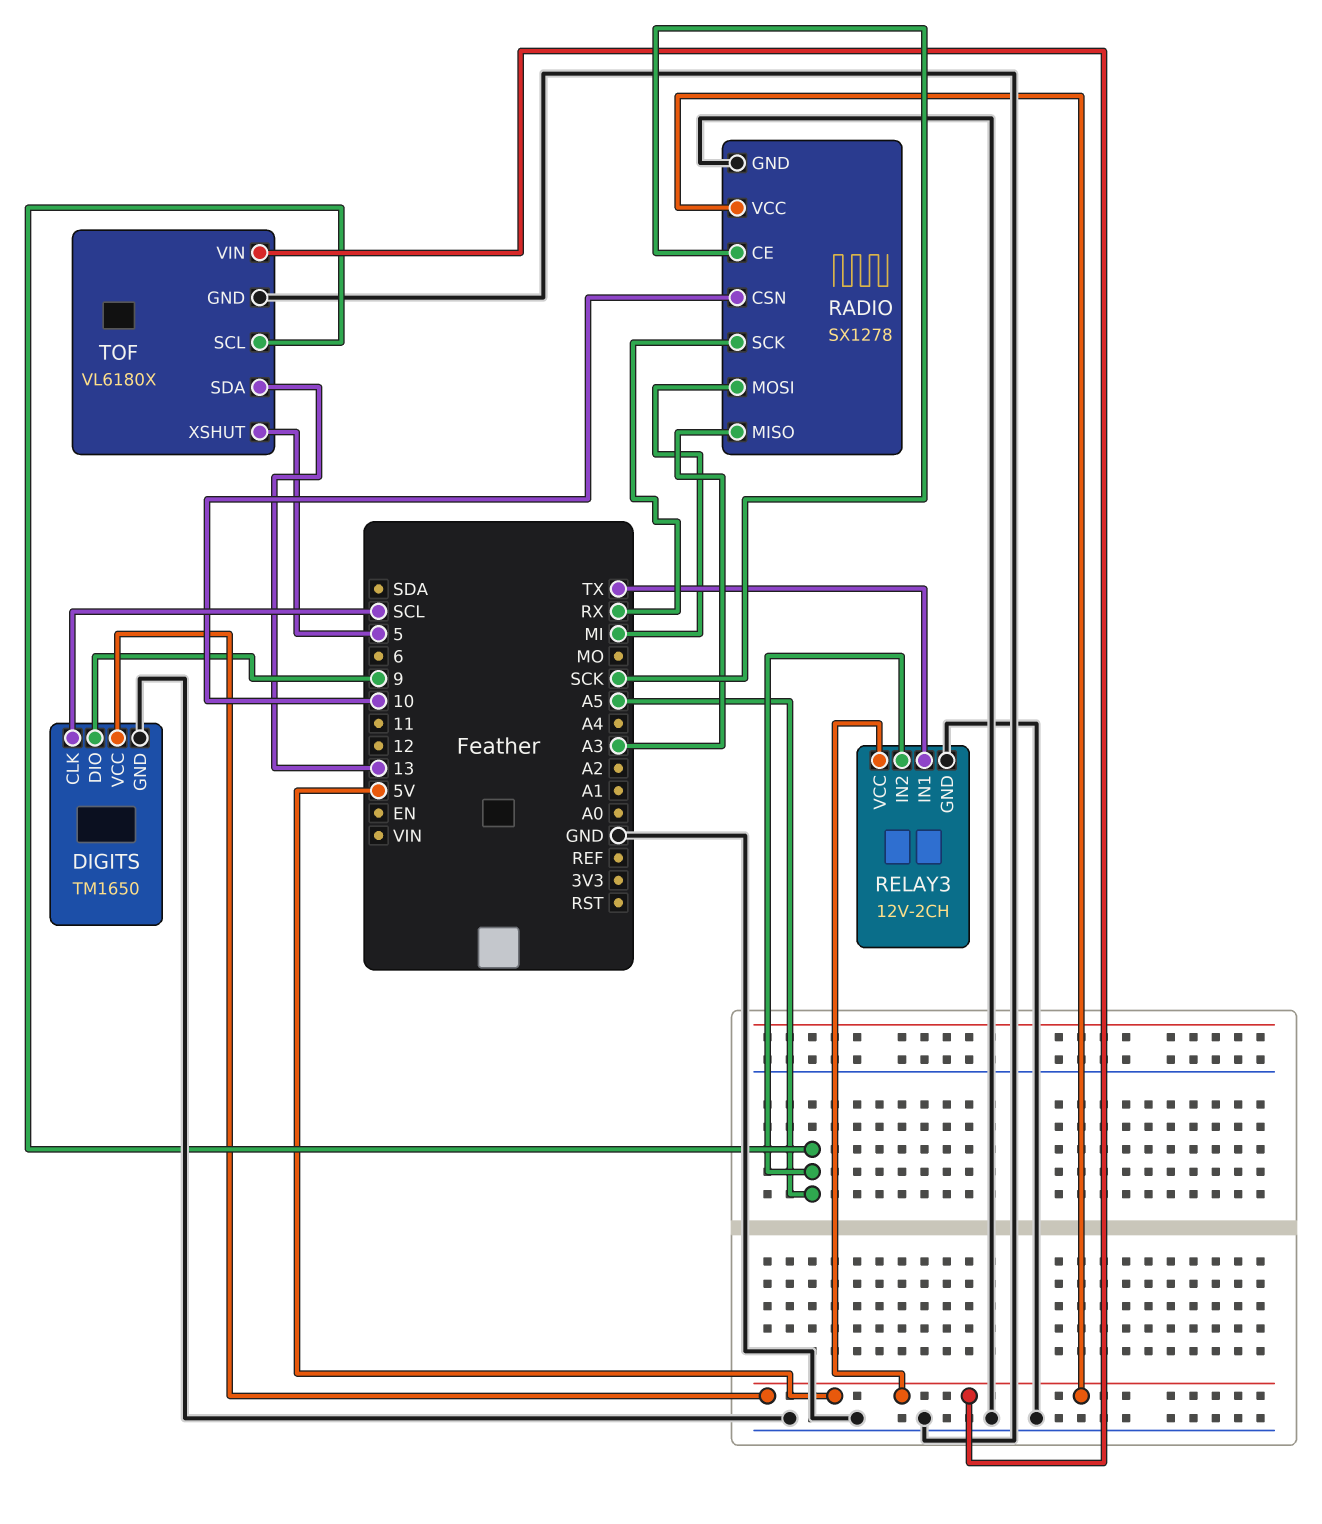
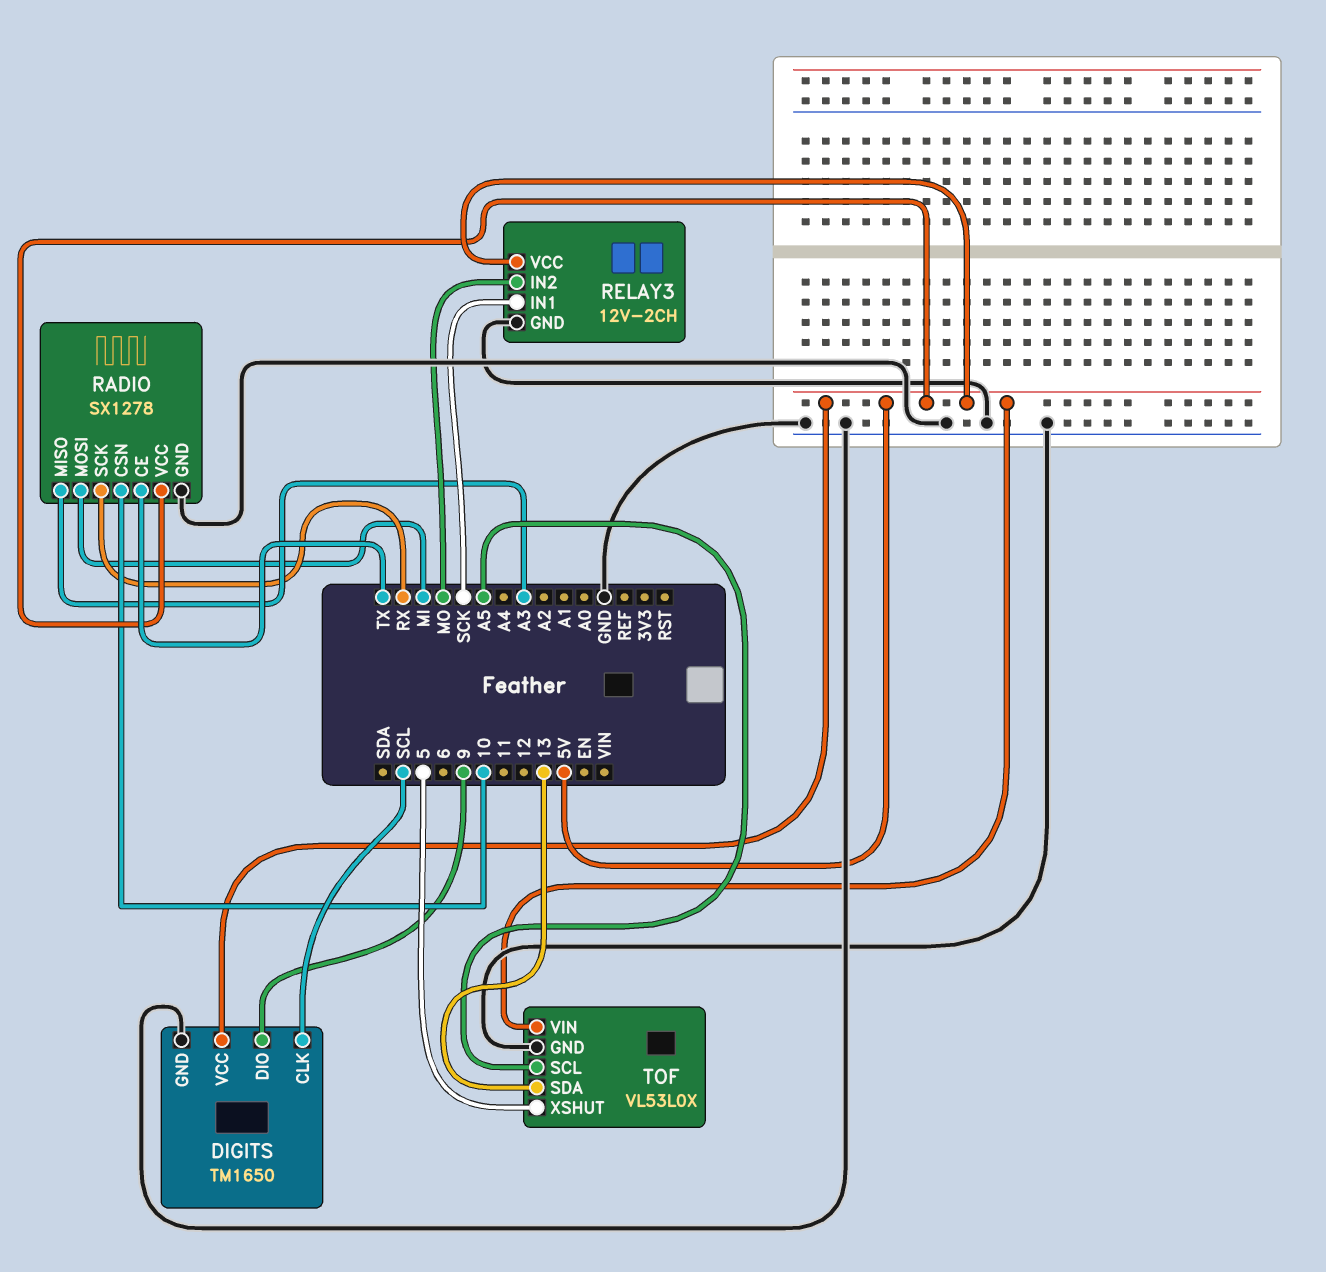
RADIO pin CE: SCK -> TX
RELAY3 pin IN1: TX -> SCK
RELAY3 pin IN2: A5 -> MO
TOF: VL6180X -> VL53L0X

